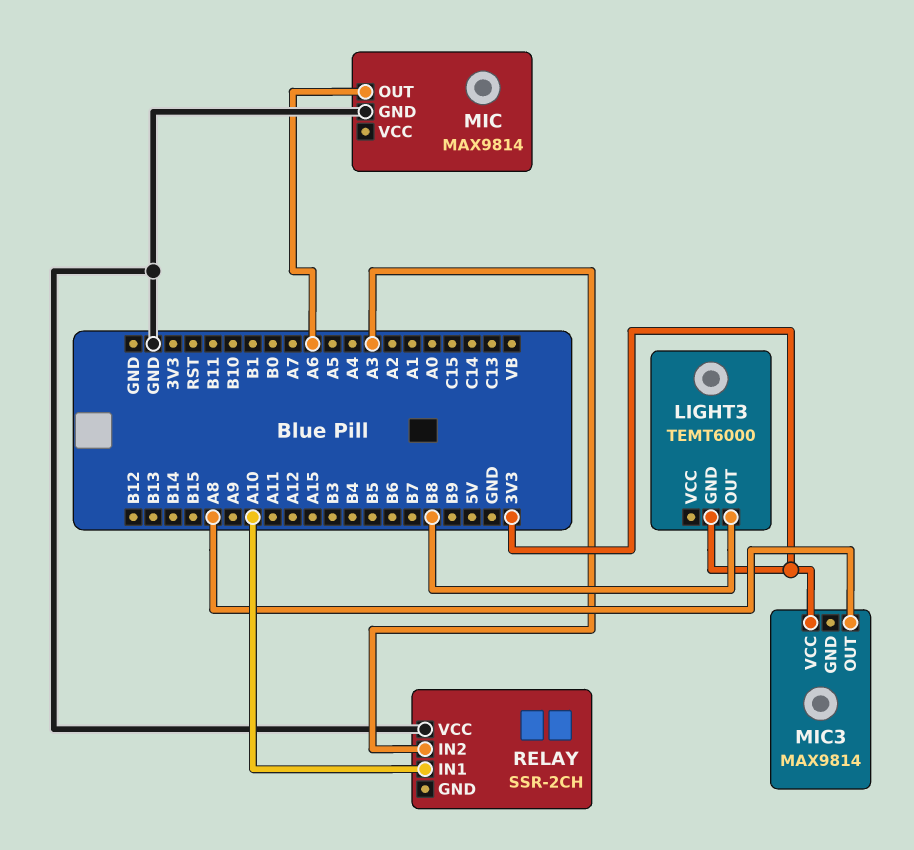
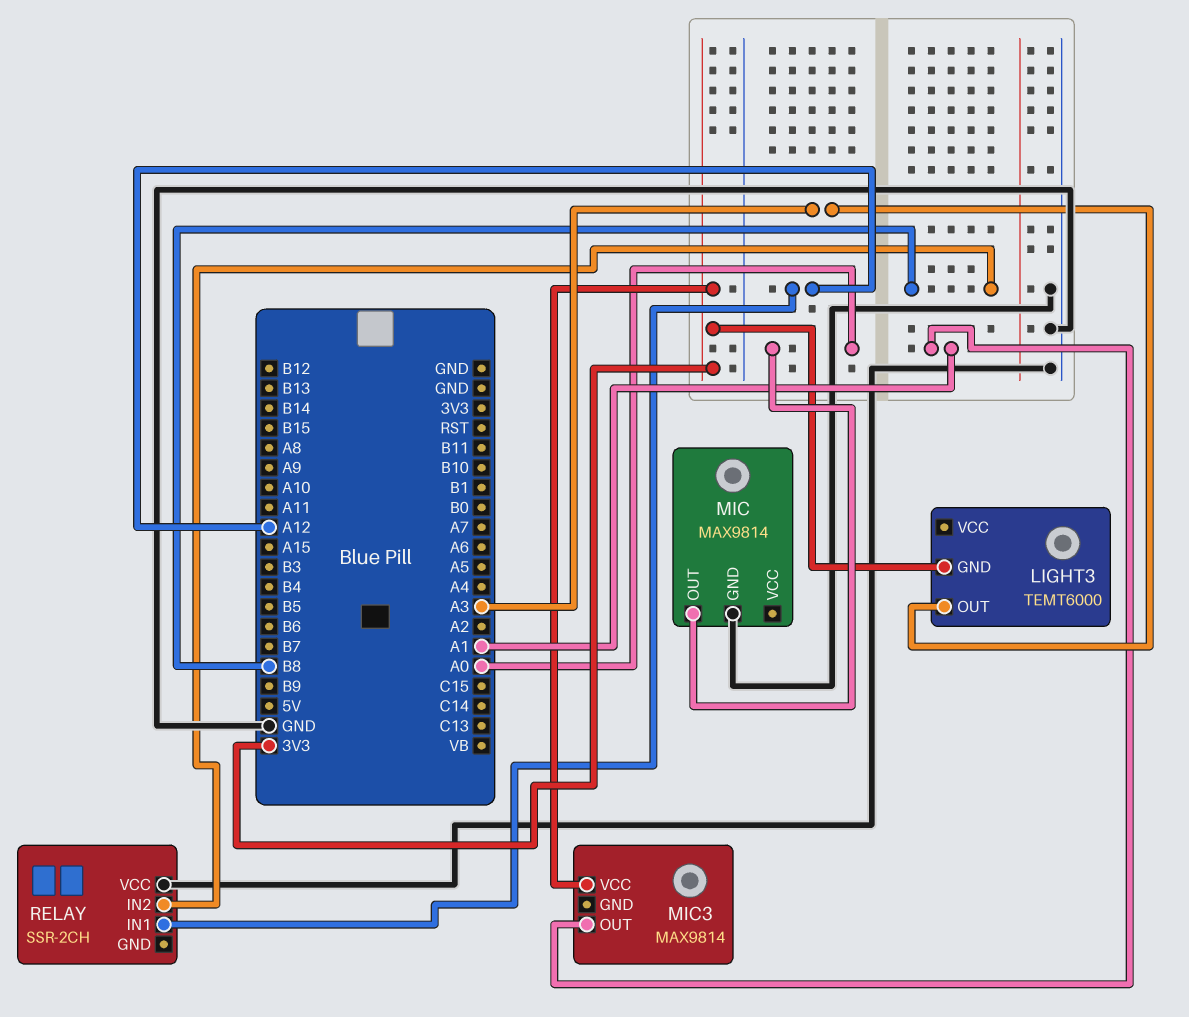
LIGHT3 pin OUT: B8 -> A3
MIC pin OUT: A6 -> A0
MIC3 pin OUT: A8 -> A1
RELAY pin IN1: A10 -> A12
RELAY pin IN2: A3 -> B8

